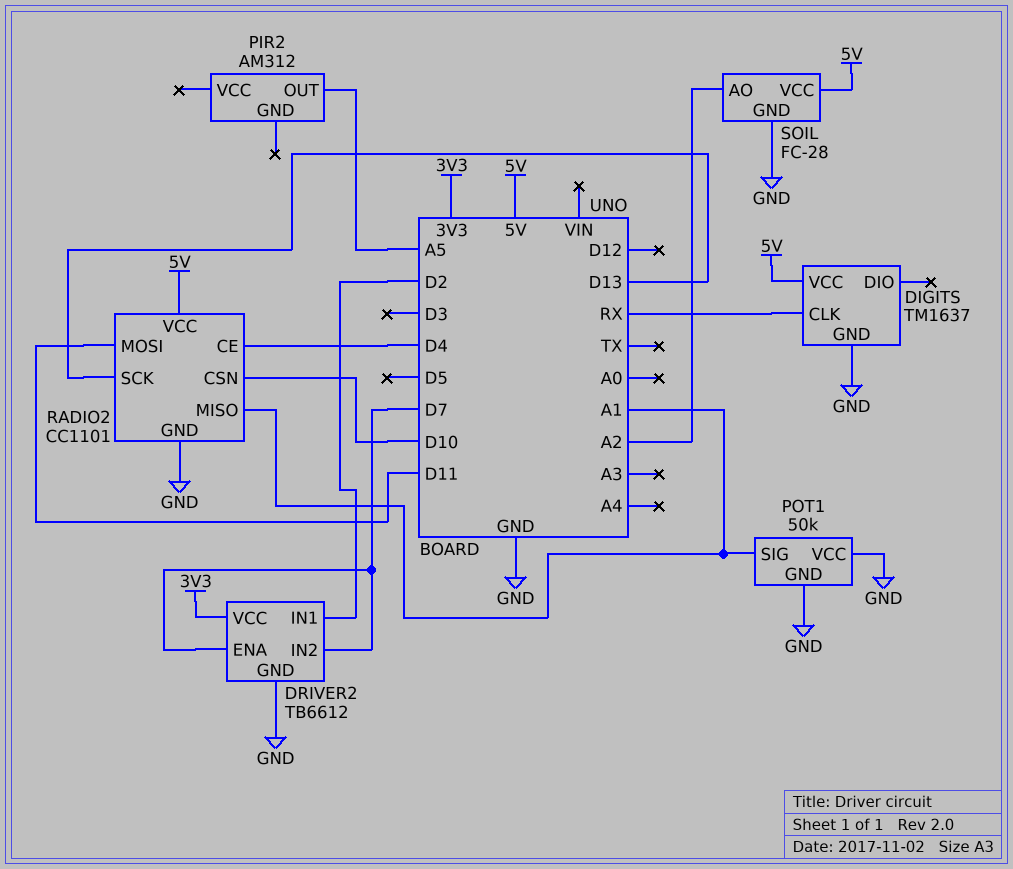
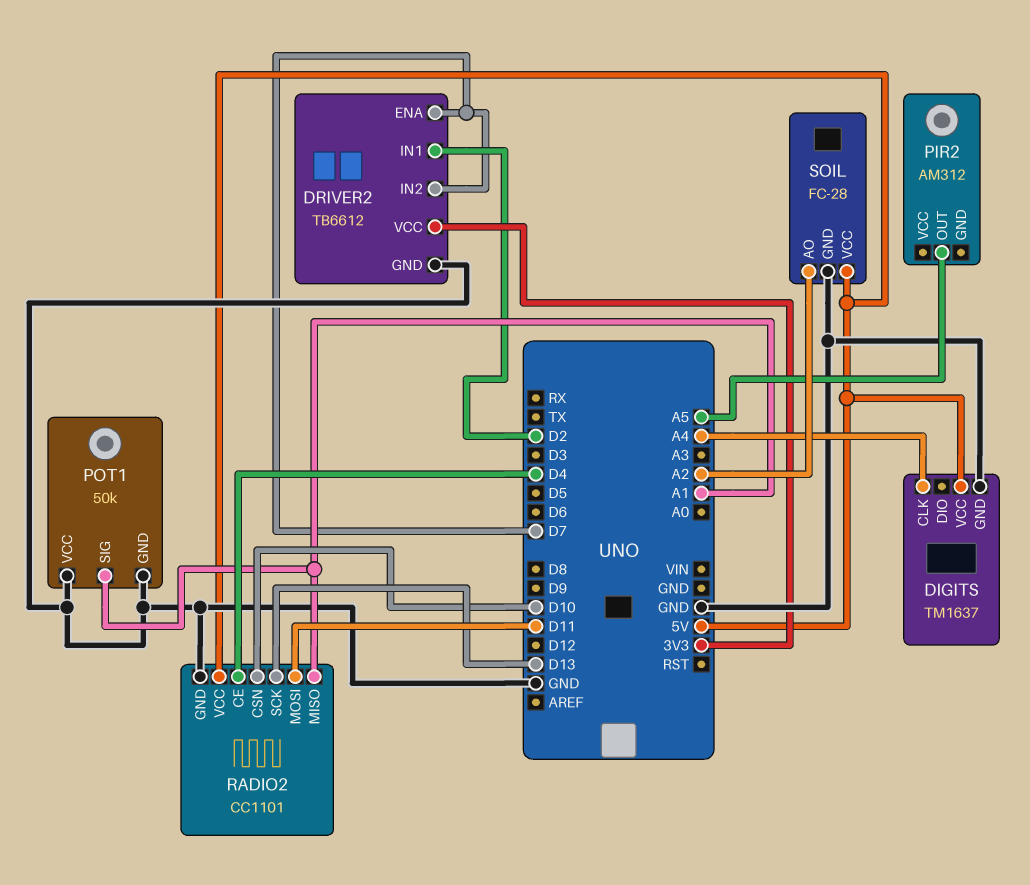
DIGITS pin CLK: RX -> A4

